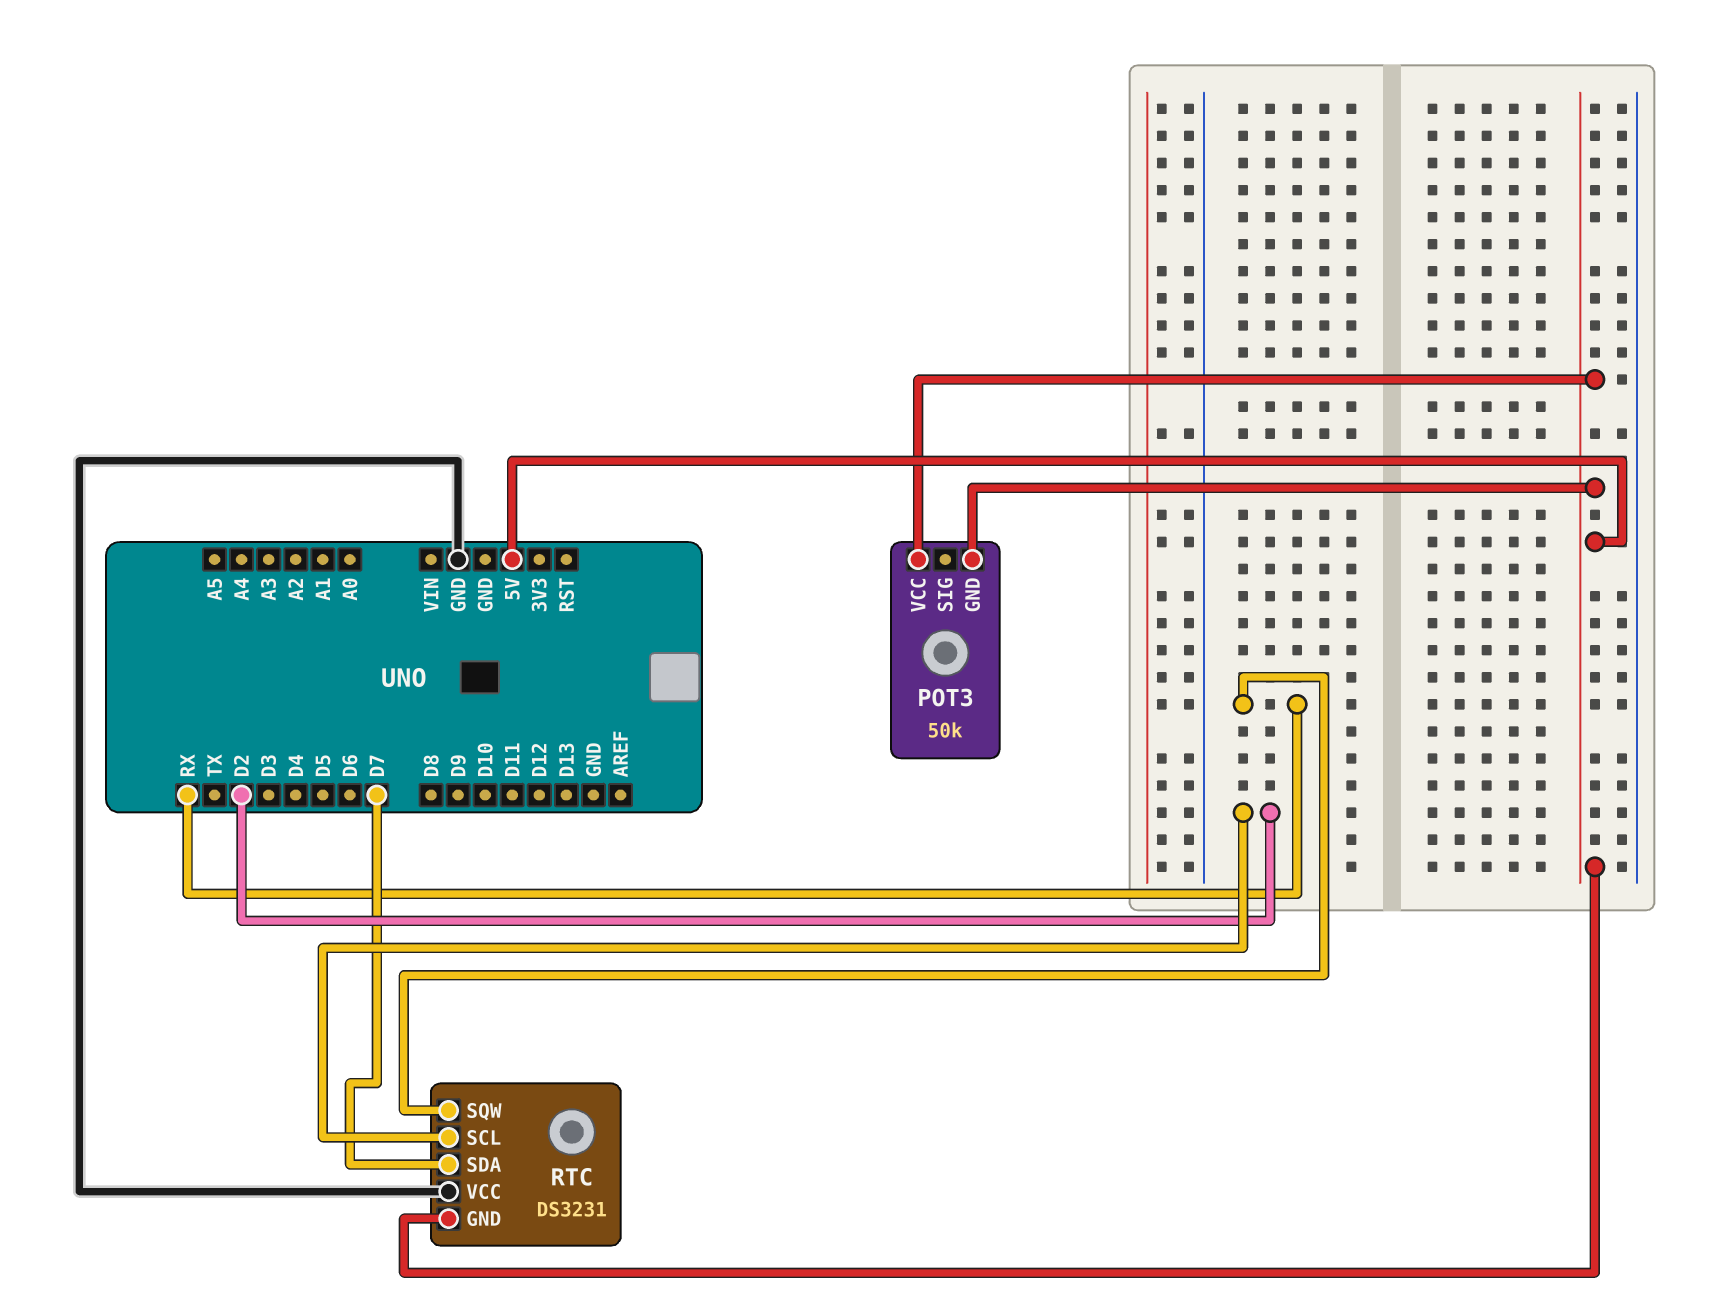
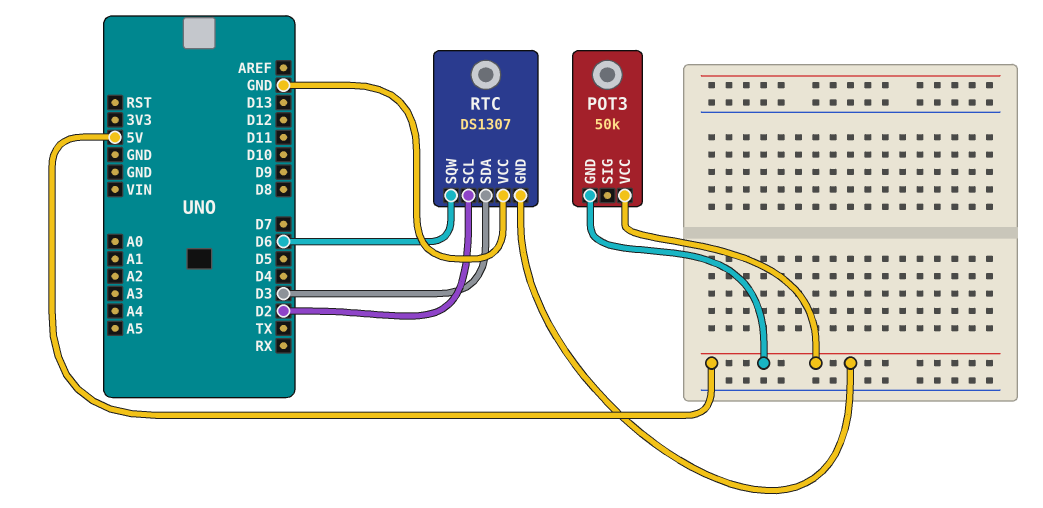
RTC: DS3231 -> DS1307
RTC pin SDA: D7 -> D3
RTC pin SQW: RX -> D6

